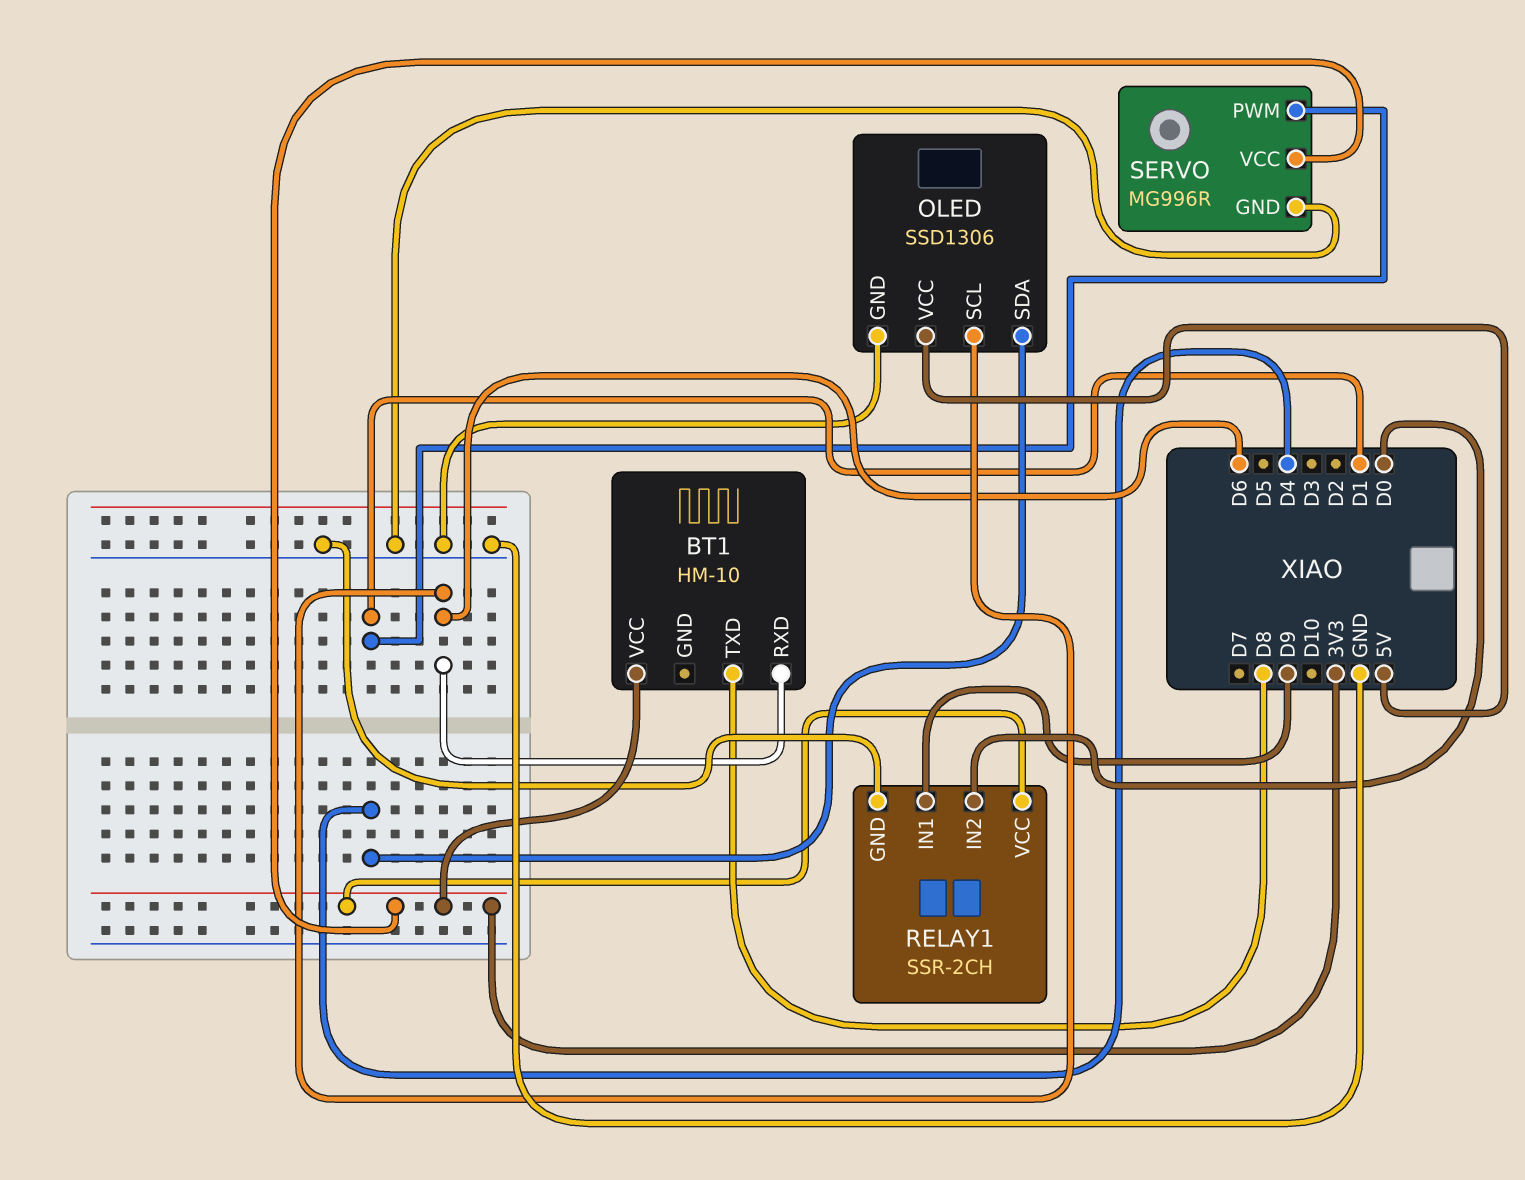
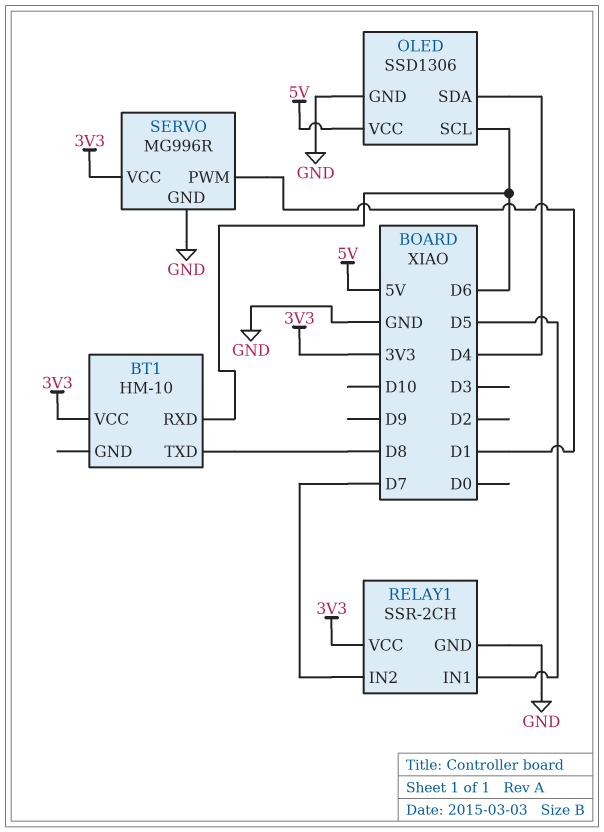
RELAY1 pin IN1: D9 -> D5
RELAY1 pin IN2: D0 -> D7

